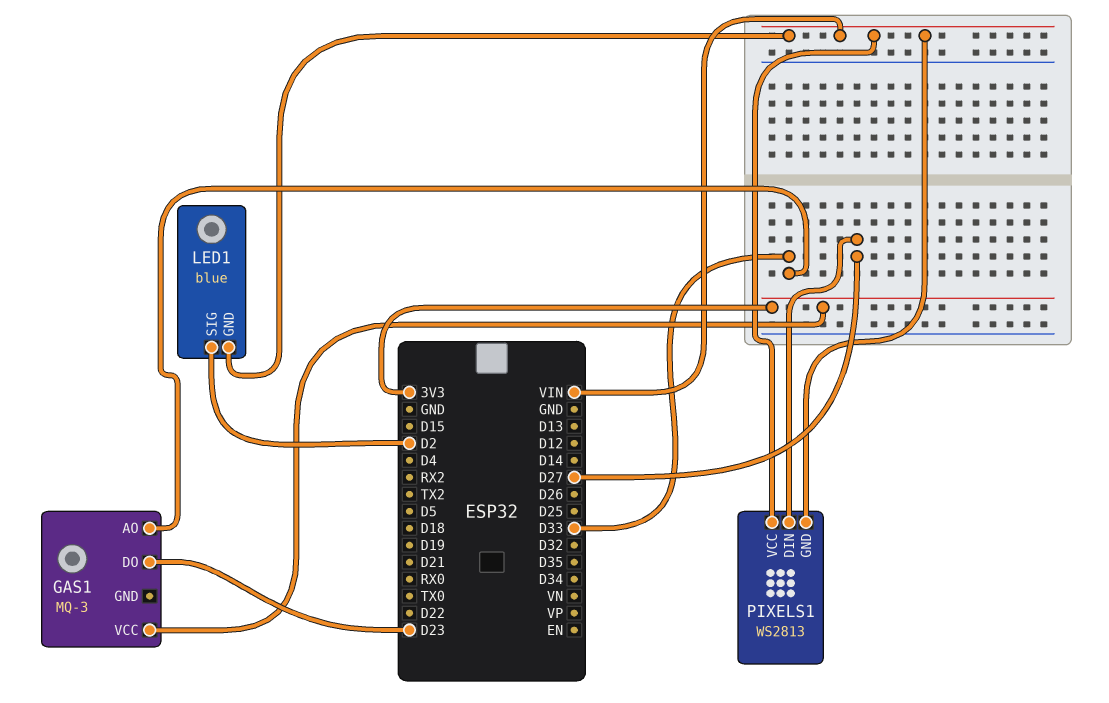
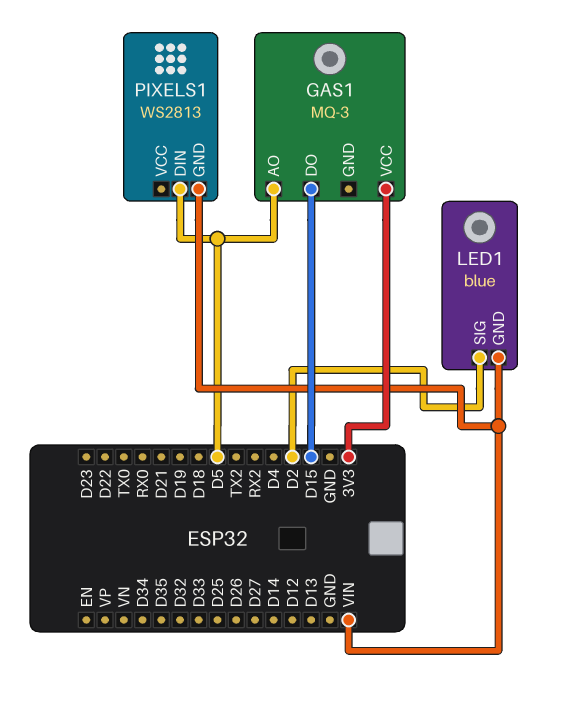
GAS1 pin AO: D33 -> D5
GAS1 pin DO: D23 -> D15
PIXELS1 pin DIN: D27 -> D5
PIXELS1 pin VCC: VIN -> none

